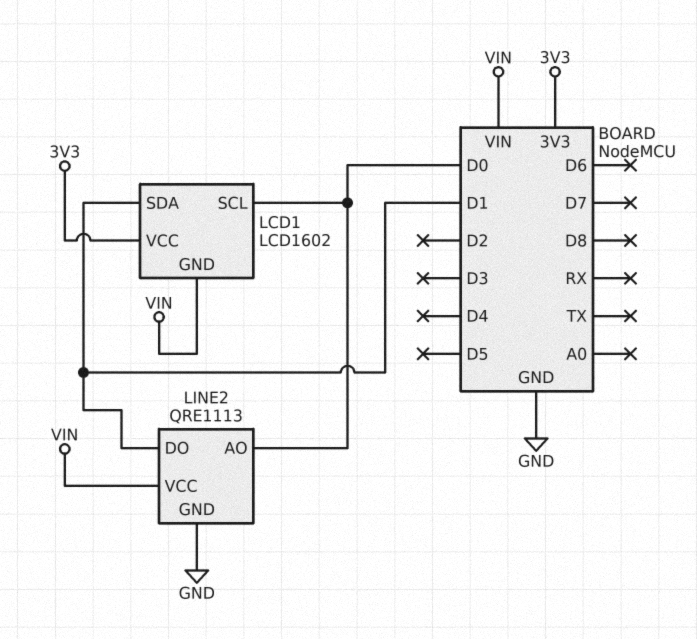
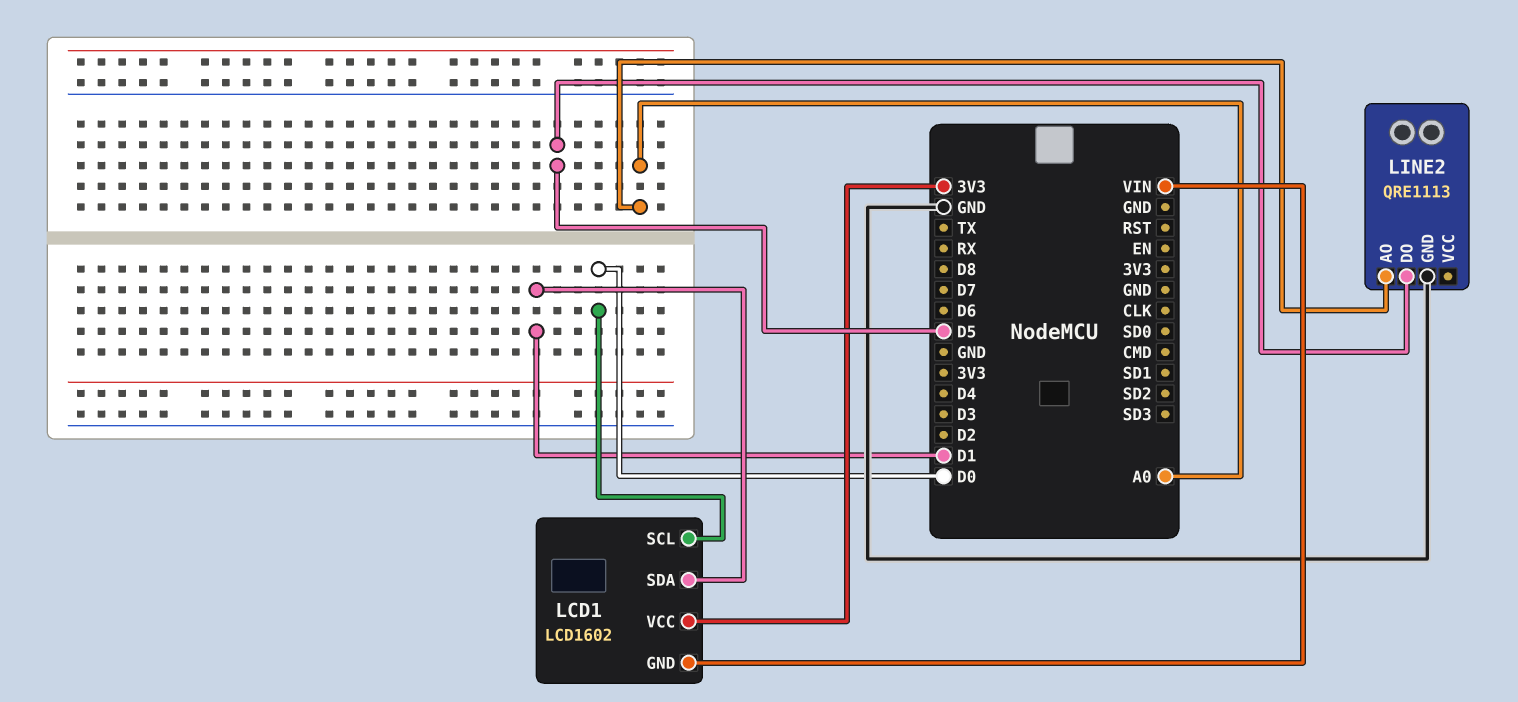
LINE2 pin AO: D0 -> A0
LINE2 pin DO: D1 -> D5
LINE2 pin VCC: VIN -> none

